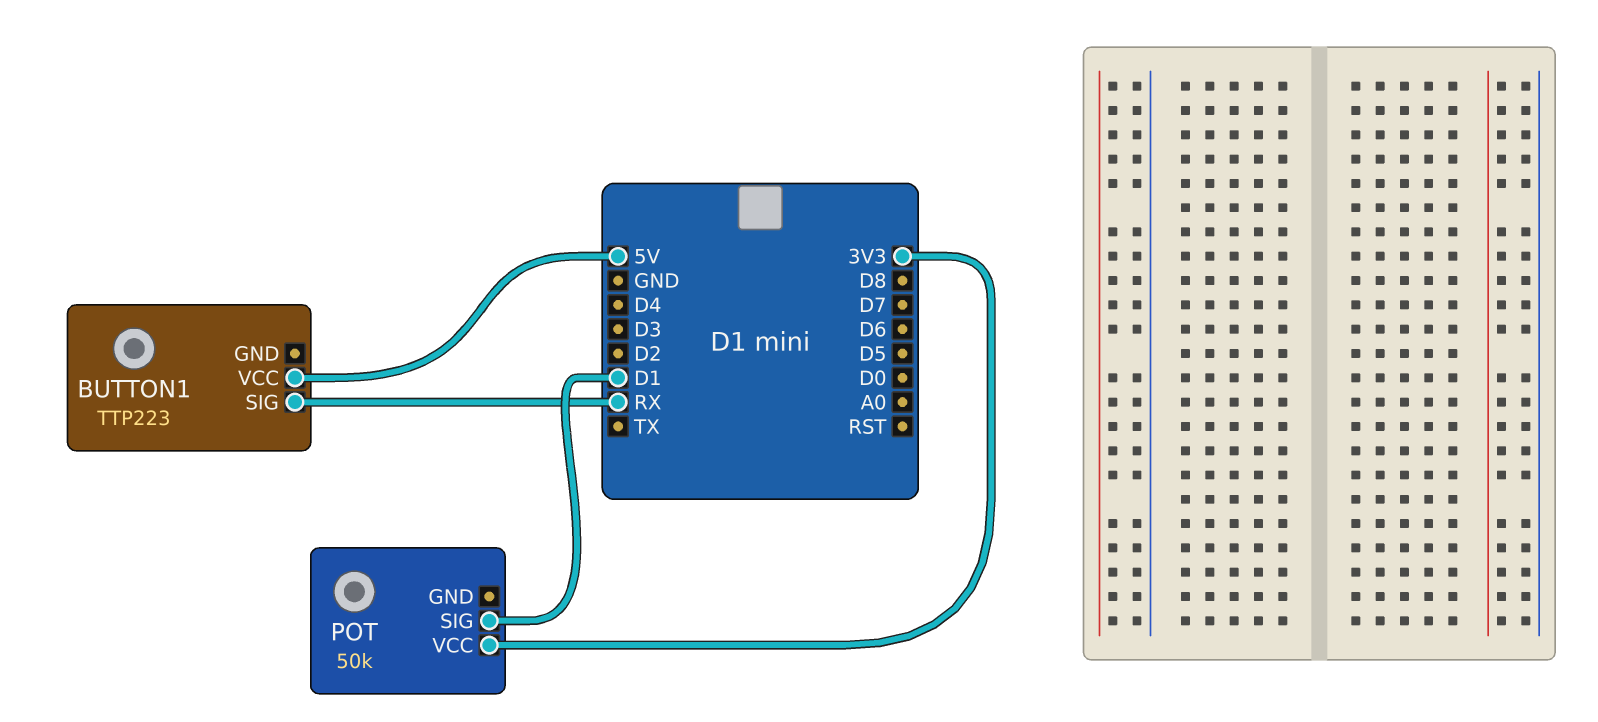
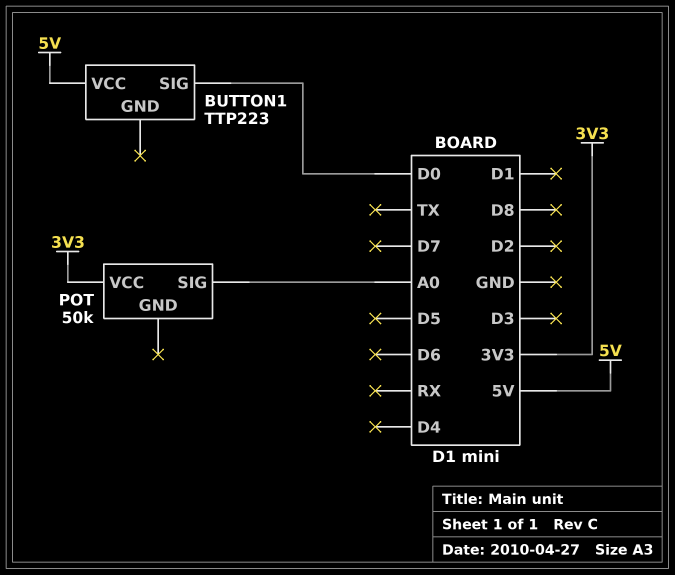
BUTTON1 pin SIG: RX -> D0
POT pin SIG: D1 -> A0

